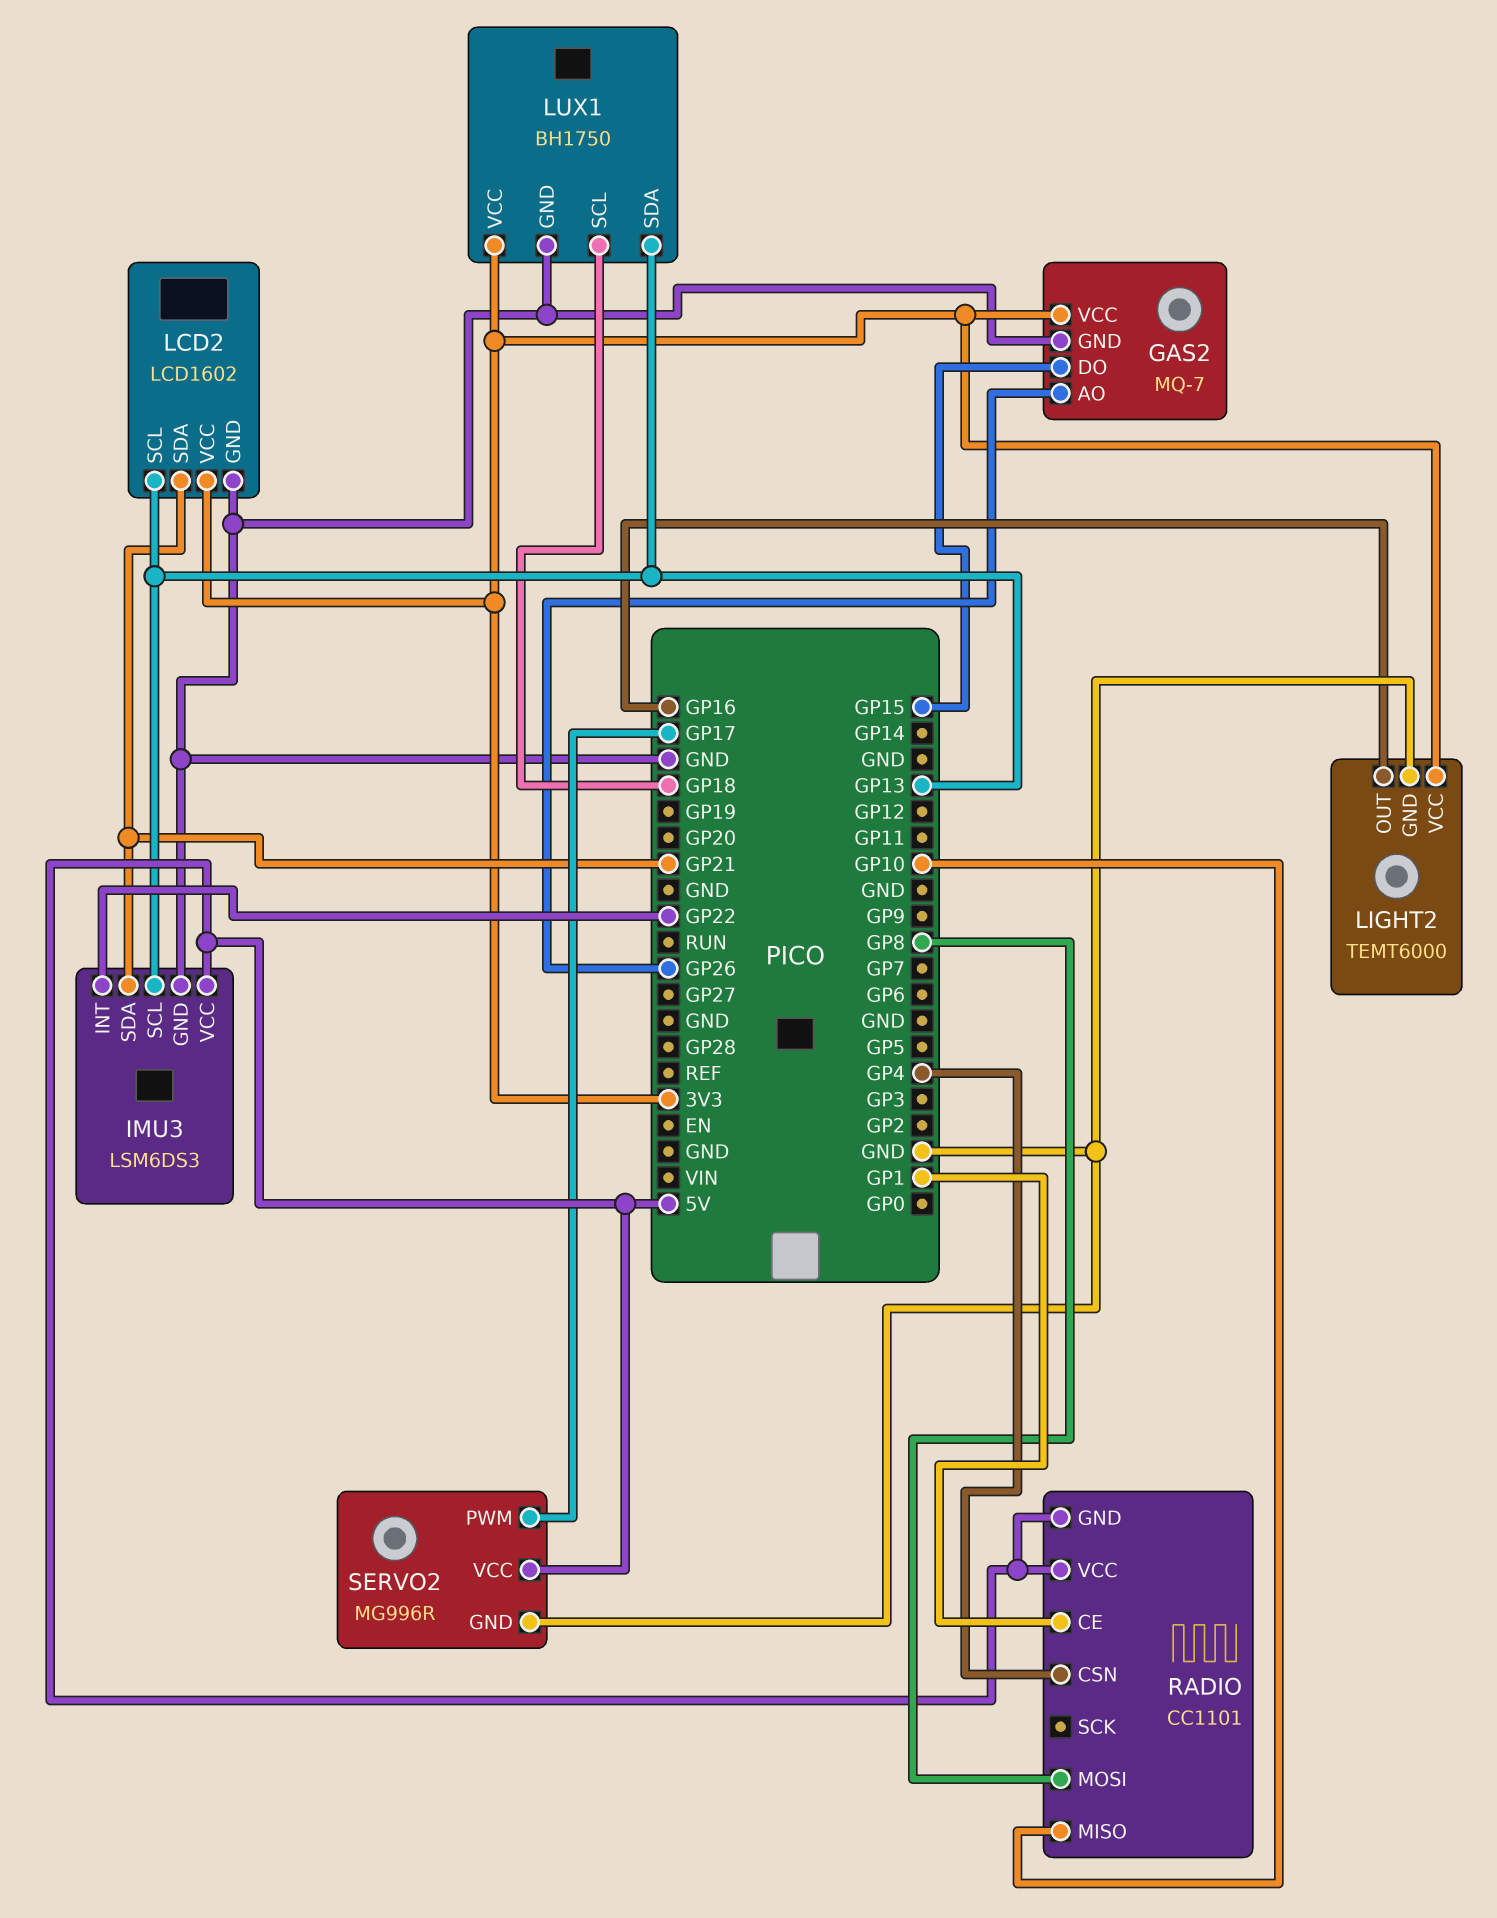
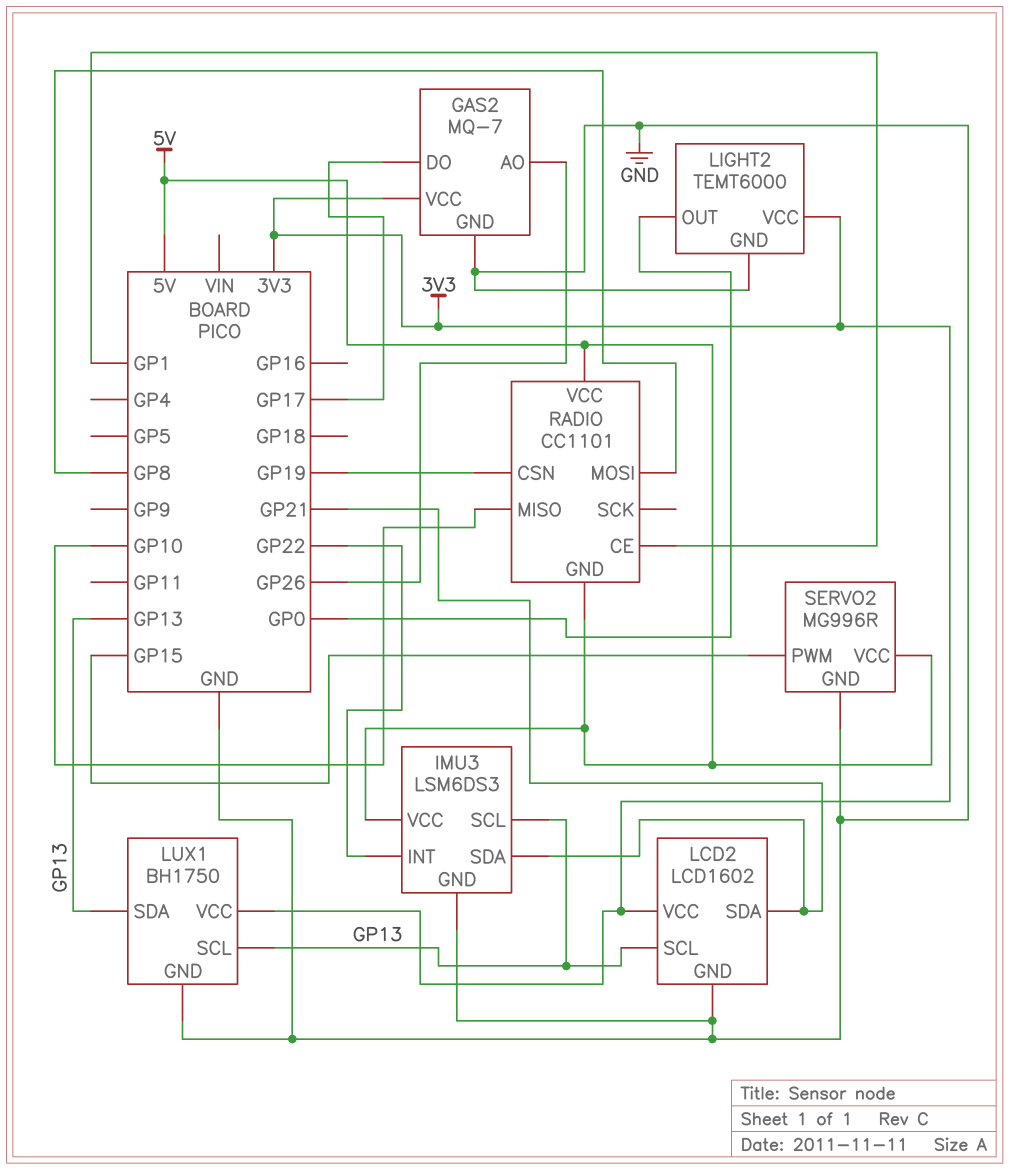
GAS2 pin DO: GP15 -> GP17
LIGHT2 pin OUT: GP16 -> GP0
LUX1 pin SCL: GP18 -> GP13
RADIO pin CSN: GP4 -> GP19
SERVO2 pin PWM: GP17 -> GP15

